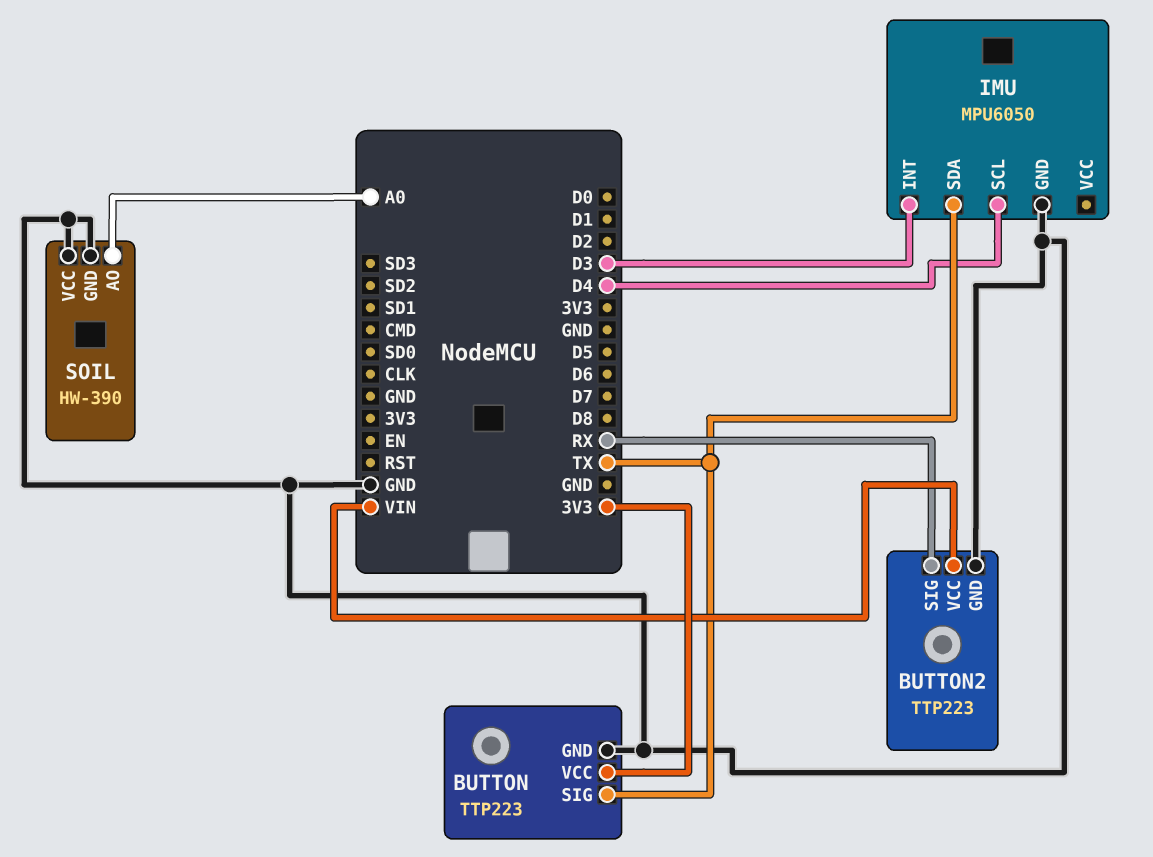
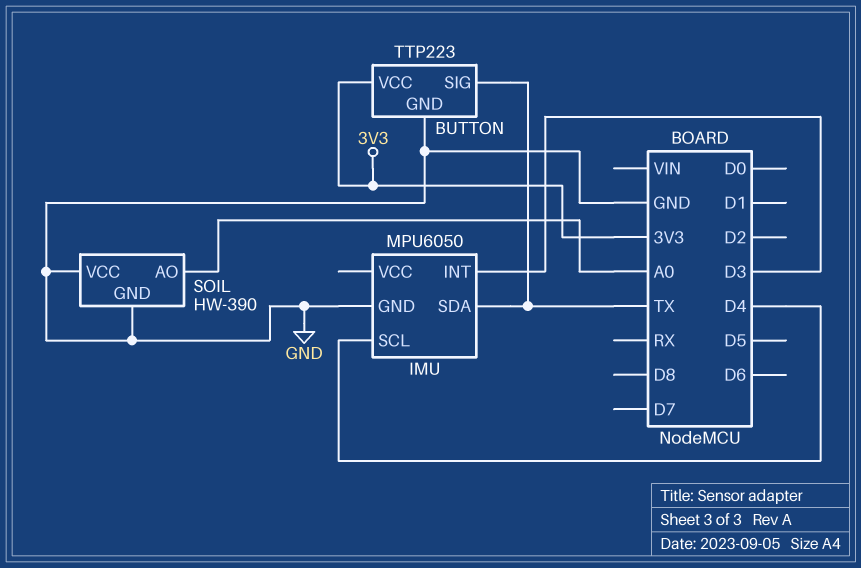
BUTTON2: TTP223 -> none
BUTTON2 pin GND: GND -> none
BUTTON2 pin SIG: RX -> none
BUTTON2 pin VCC: VIN -> none

